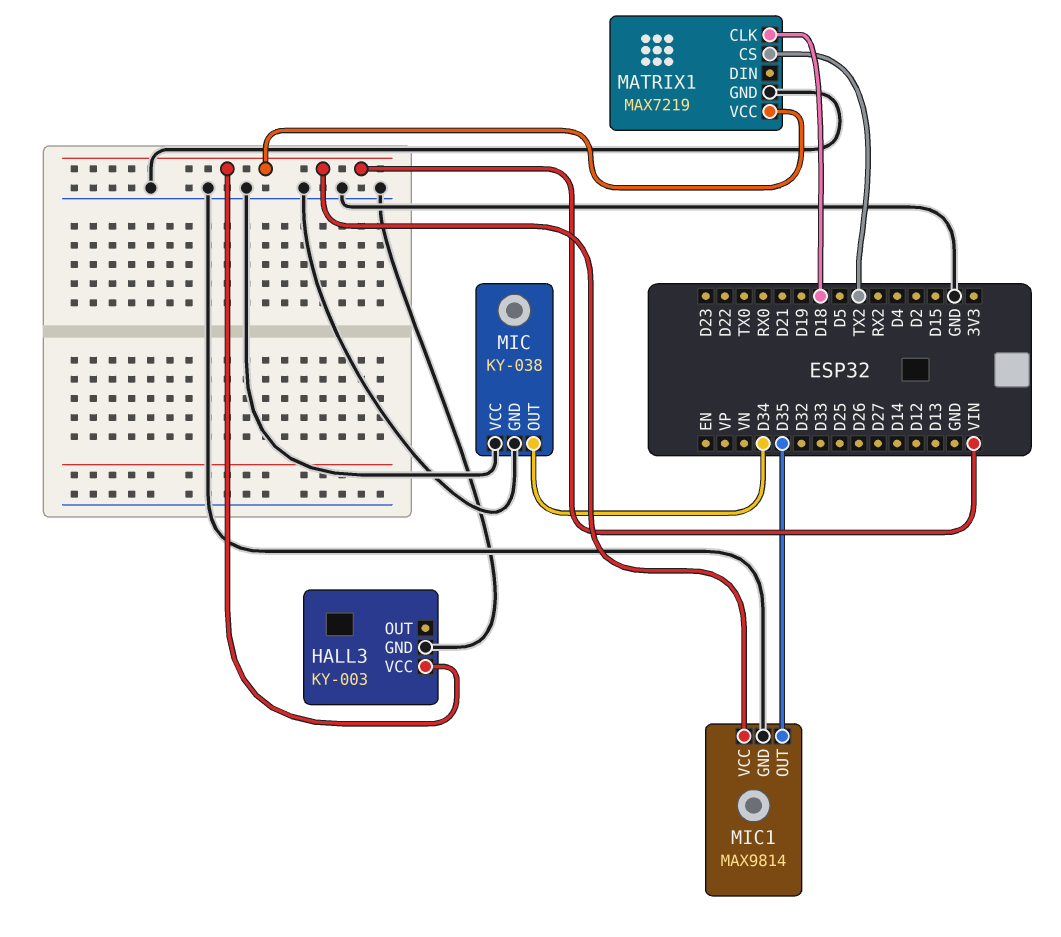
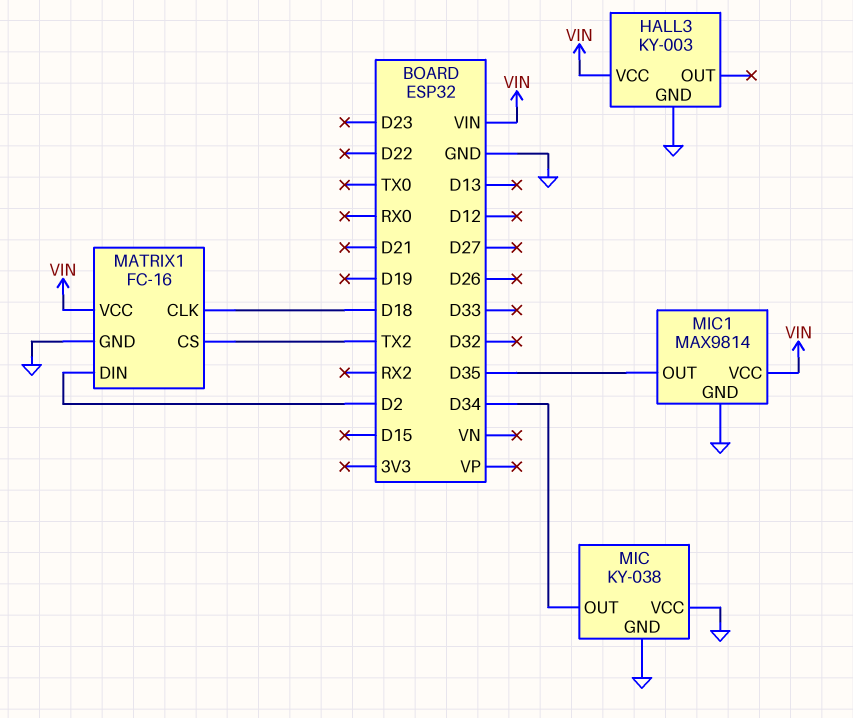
MATRIX1: MAX7219 -> FC-16
MATRIX1 pin DIN: none -> D2

